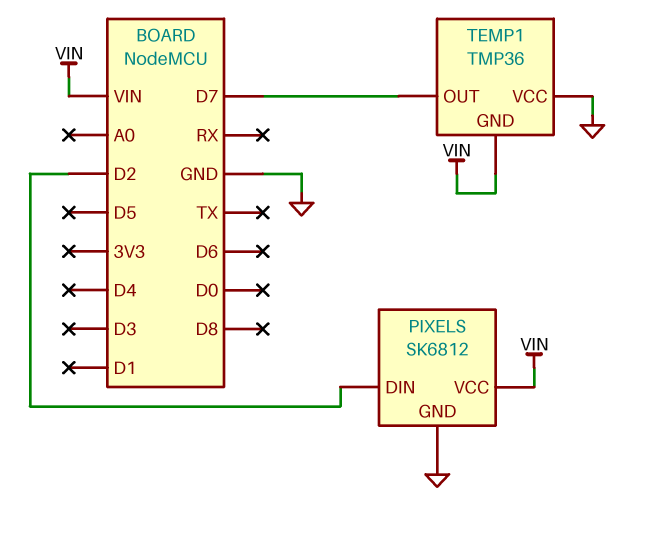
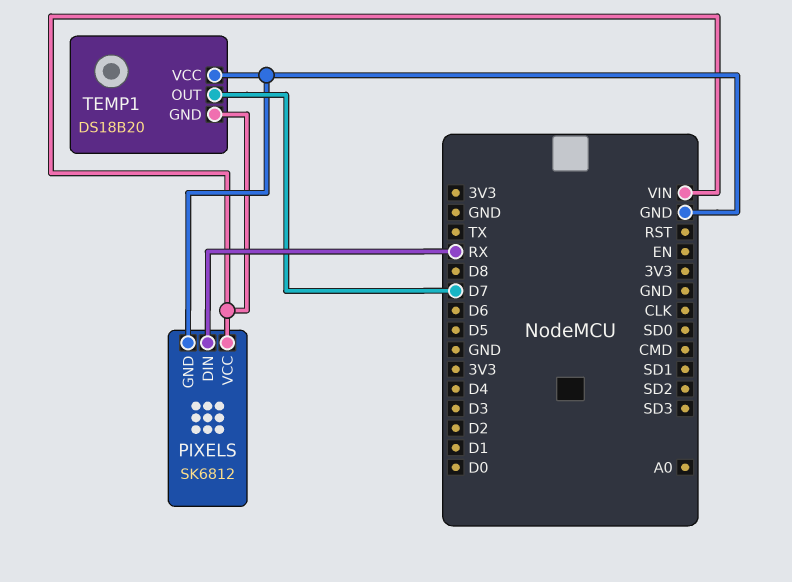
PIXELS pin DIN: D2 -> RX
TEMP1: TMP36 -> DS18B20

